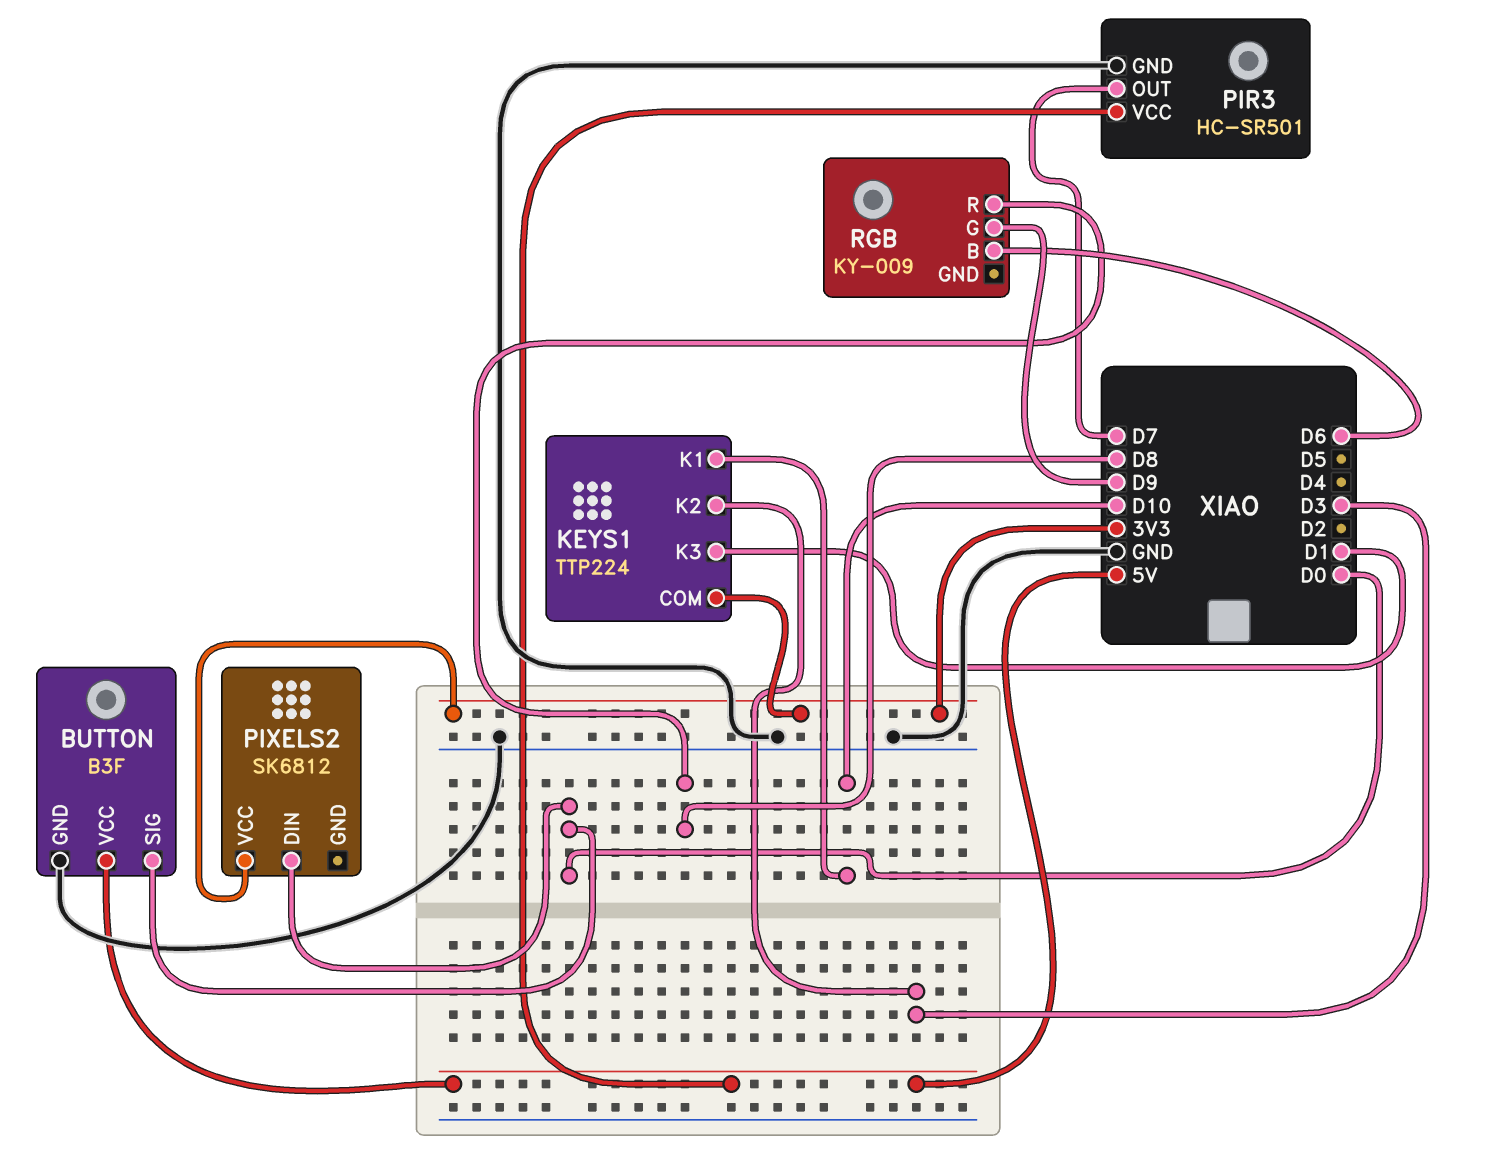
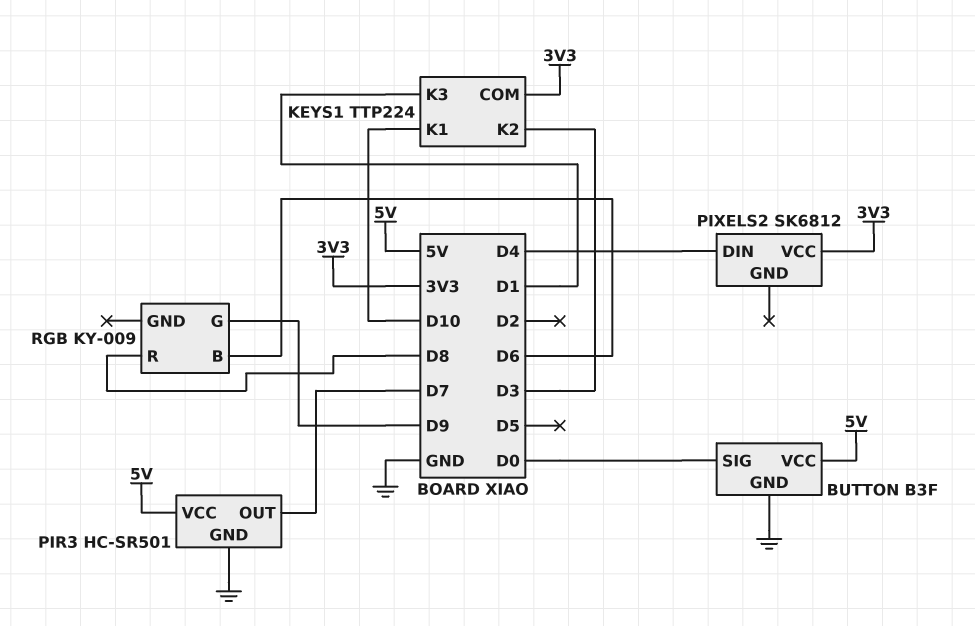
PIXELS2 pin DIN: D0 -> D4

